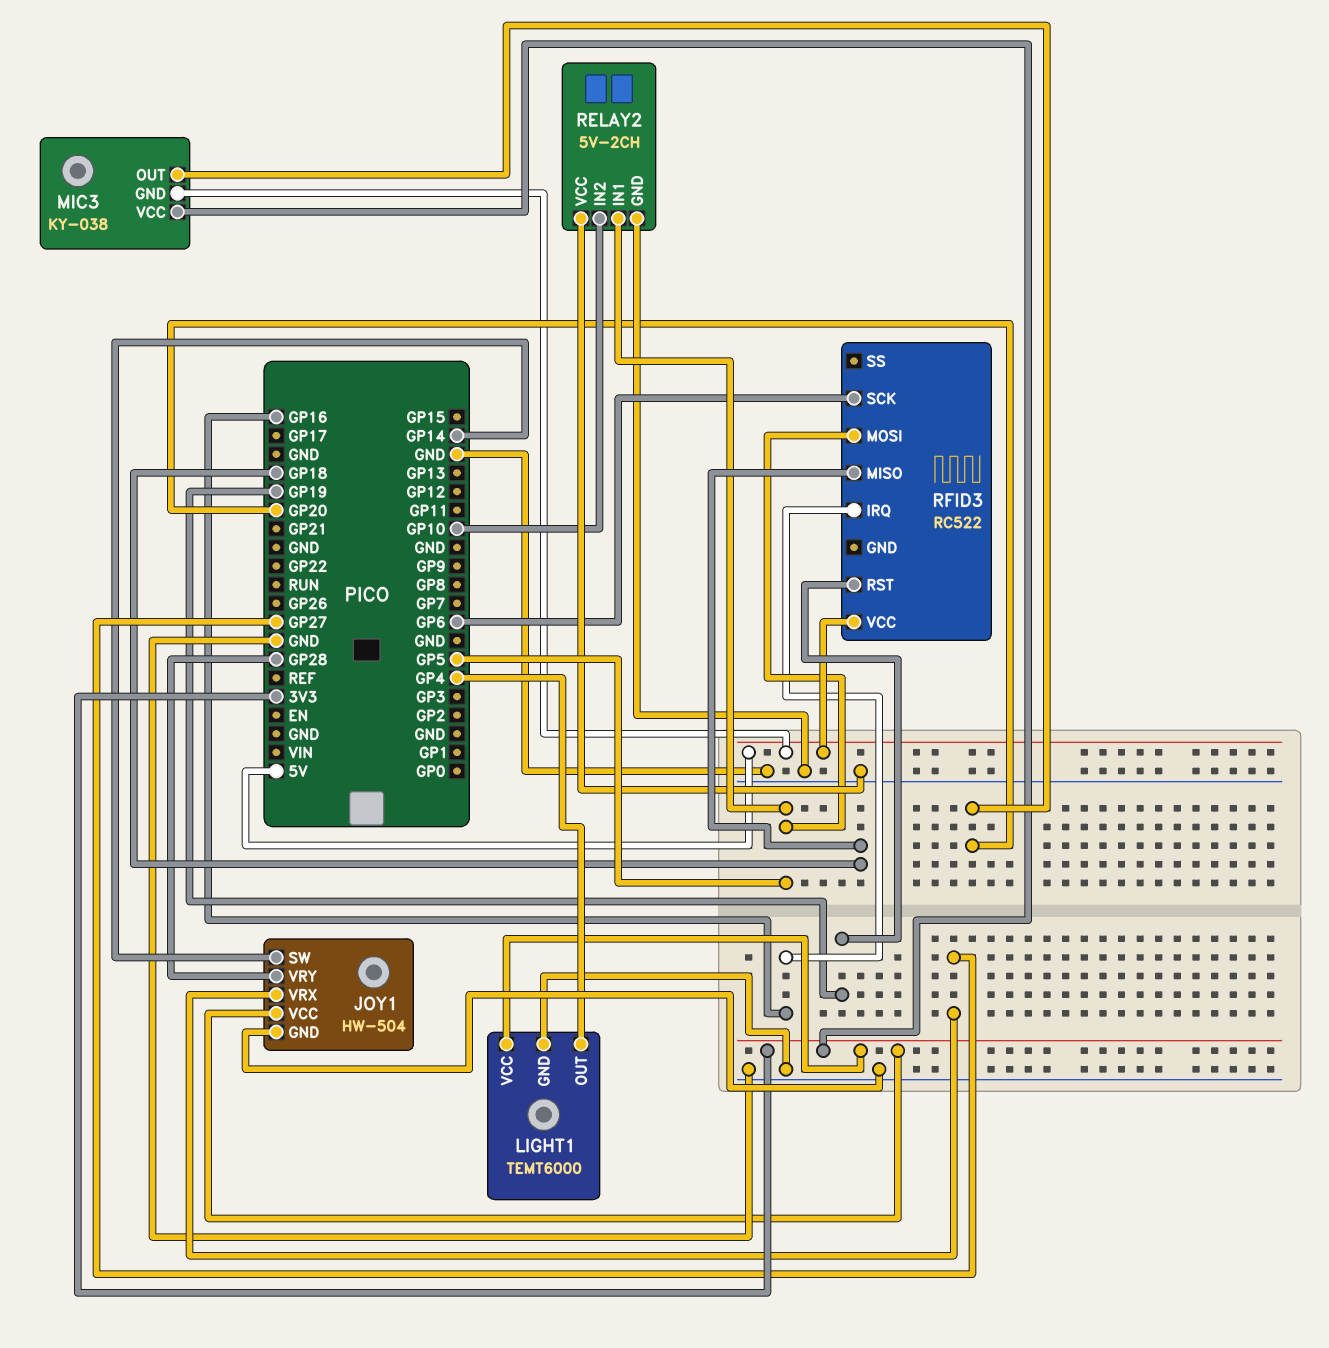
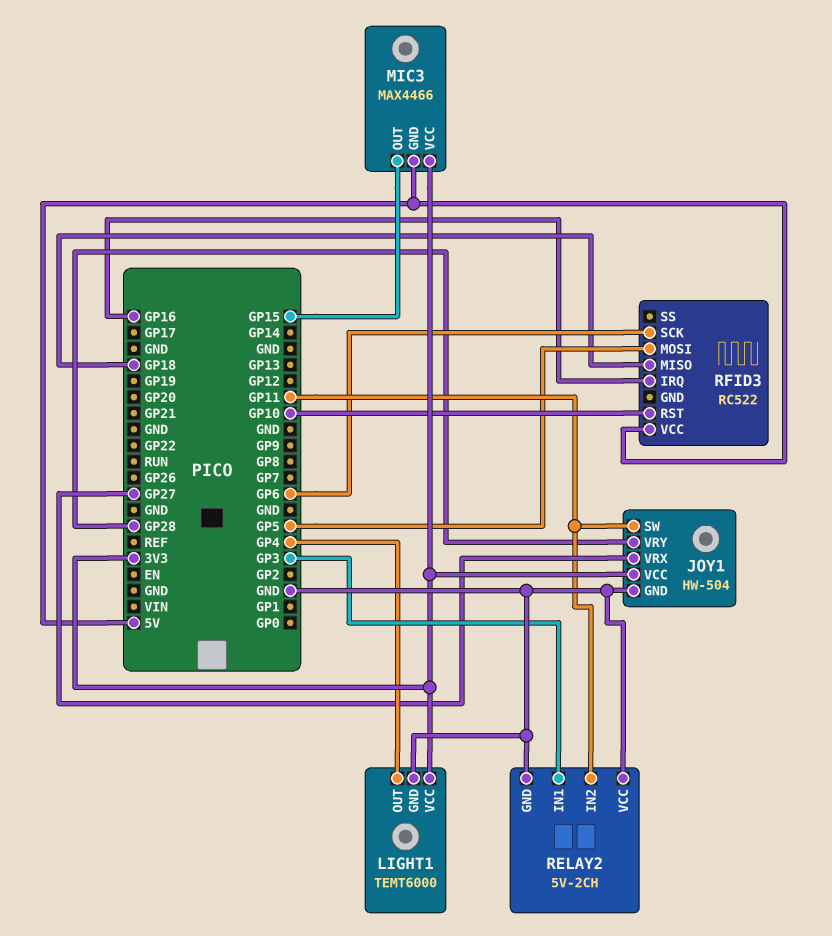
JOY1 pin SW: GP14 -> GP11
MIC3: KY-038 -> MAX4466
MIC3 pin OUT: GP20 -> GP15
RELAY2 pin IN1: GP5 -> GP3
RELAY2 pin IN2: GP10 -> GP11
RFID3 pin RST: GP19 -> GP10

